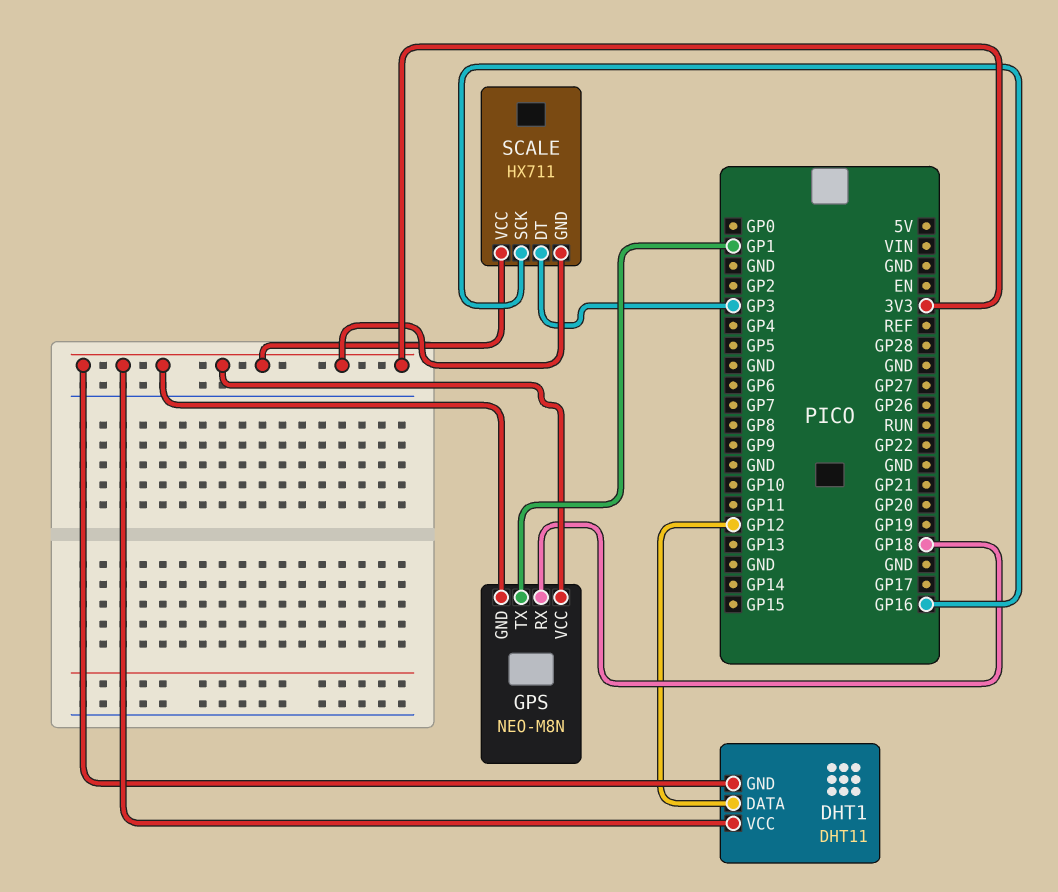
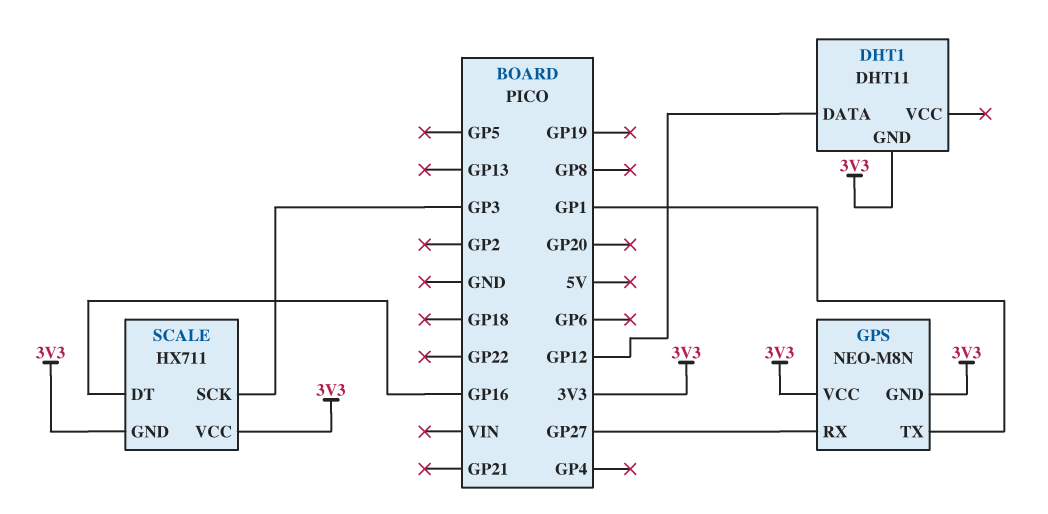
DHT1 pin VCC: 3V3 -> none
GPS pin RX: GP18 -> GP27
SCALE pin DT: GP3 -> GP16
SCALE pin SCK: GP16 -> GP3

